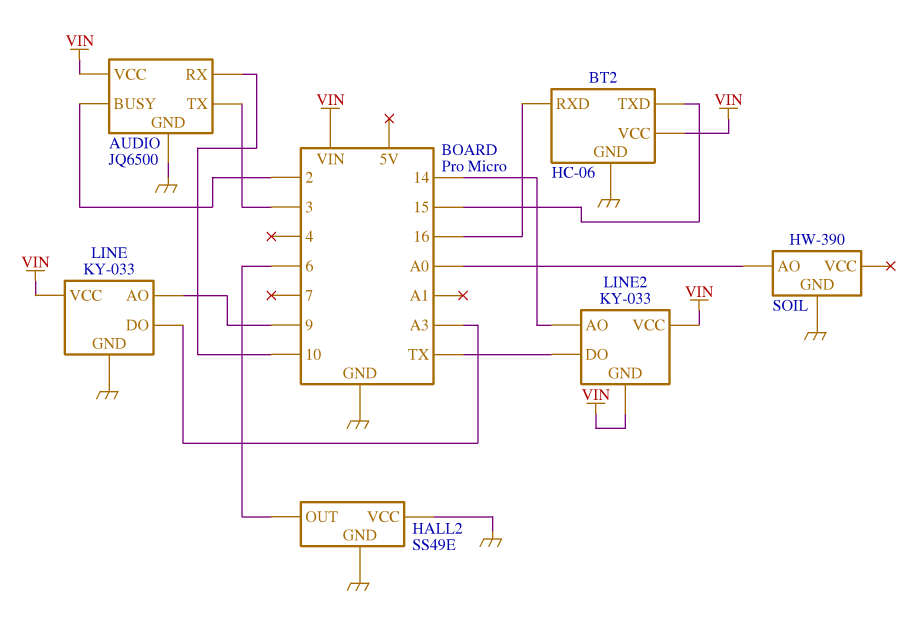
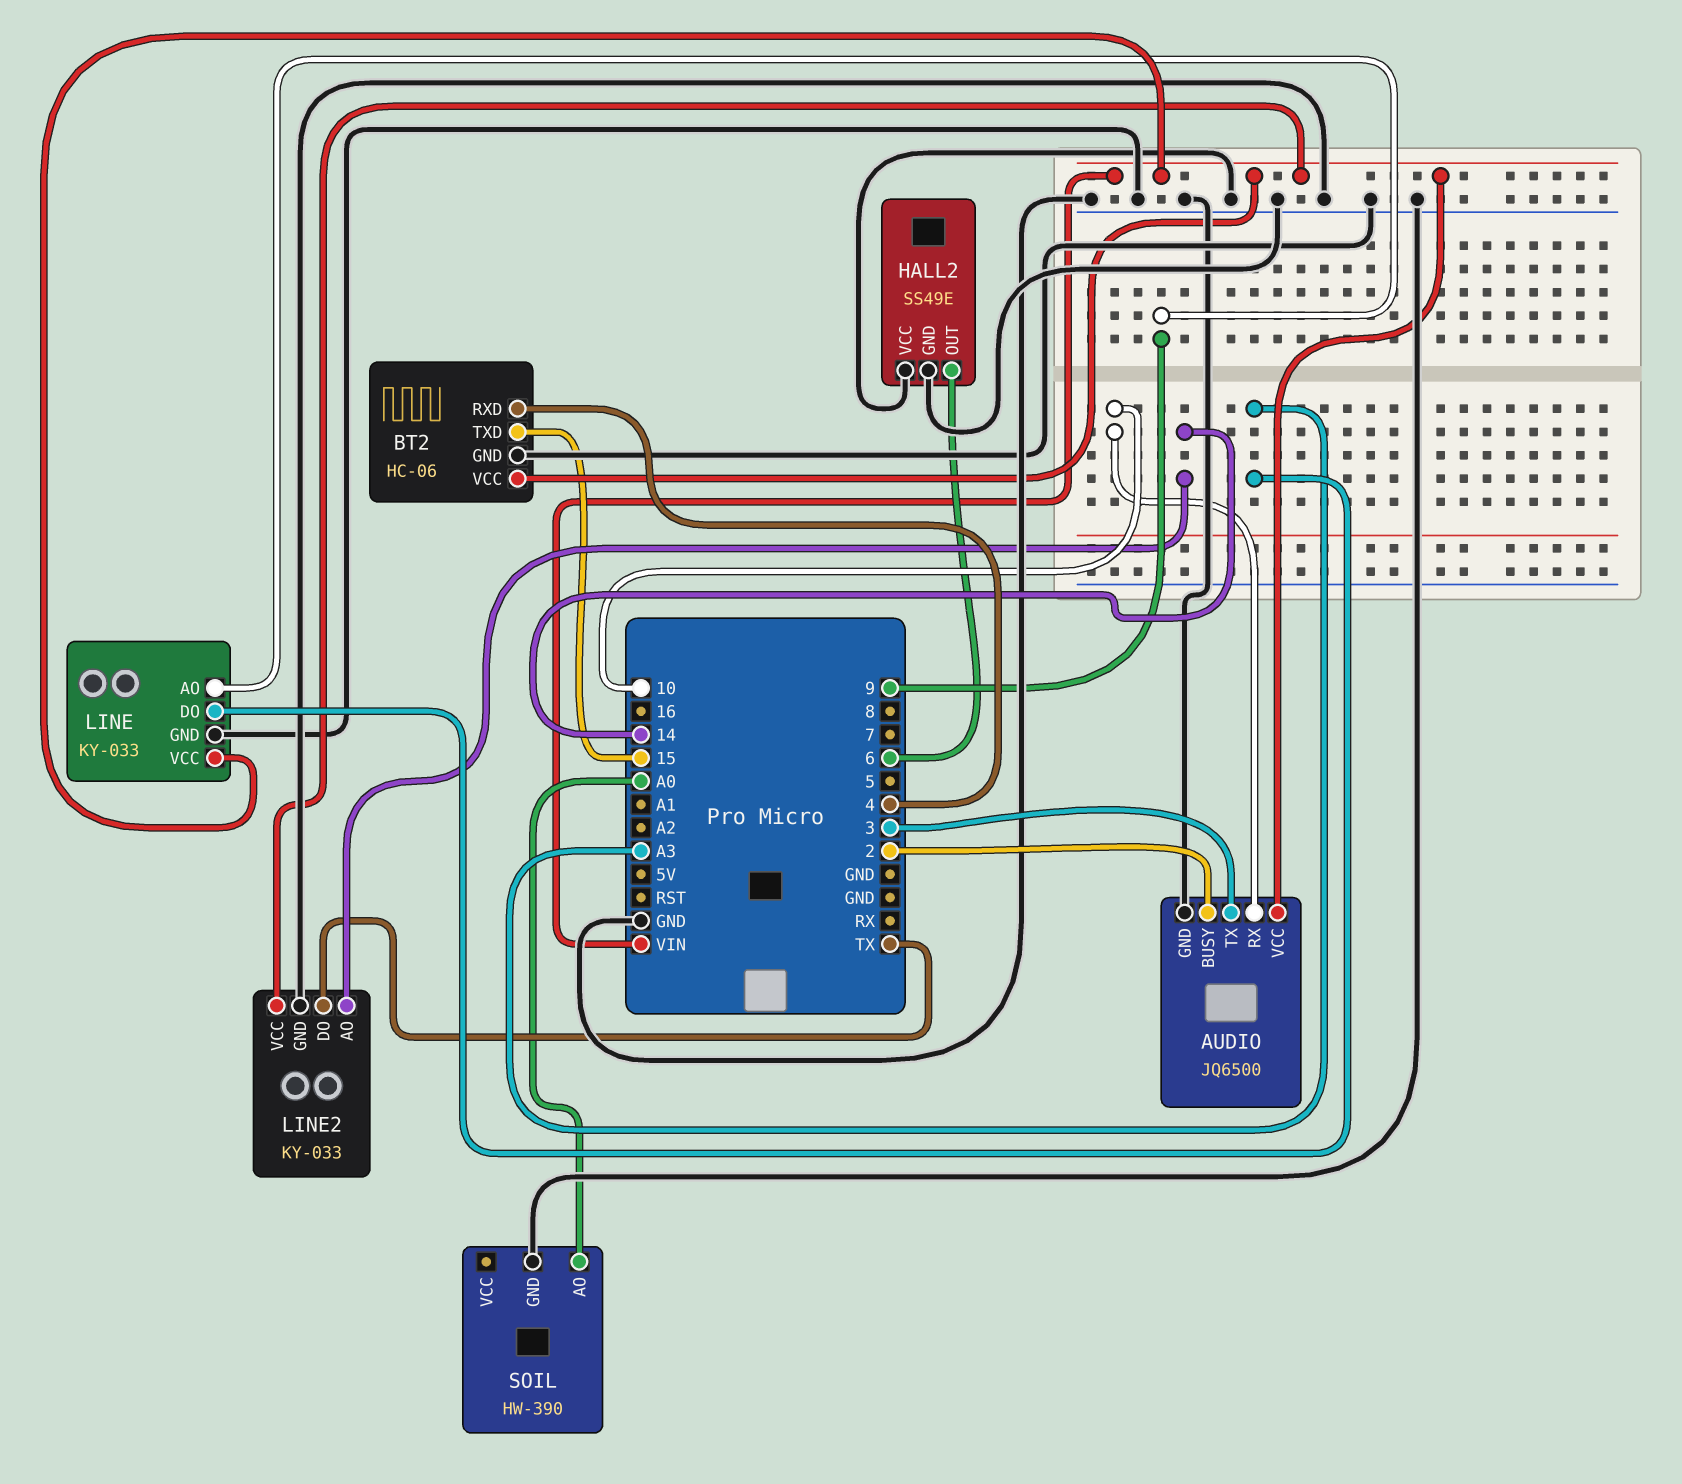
BT2 pin RXD: 16 -> 4
LINE2 pin GND: VIN -> GND

